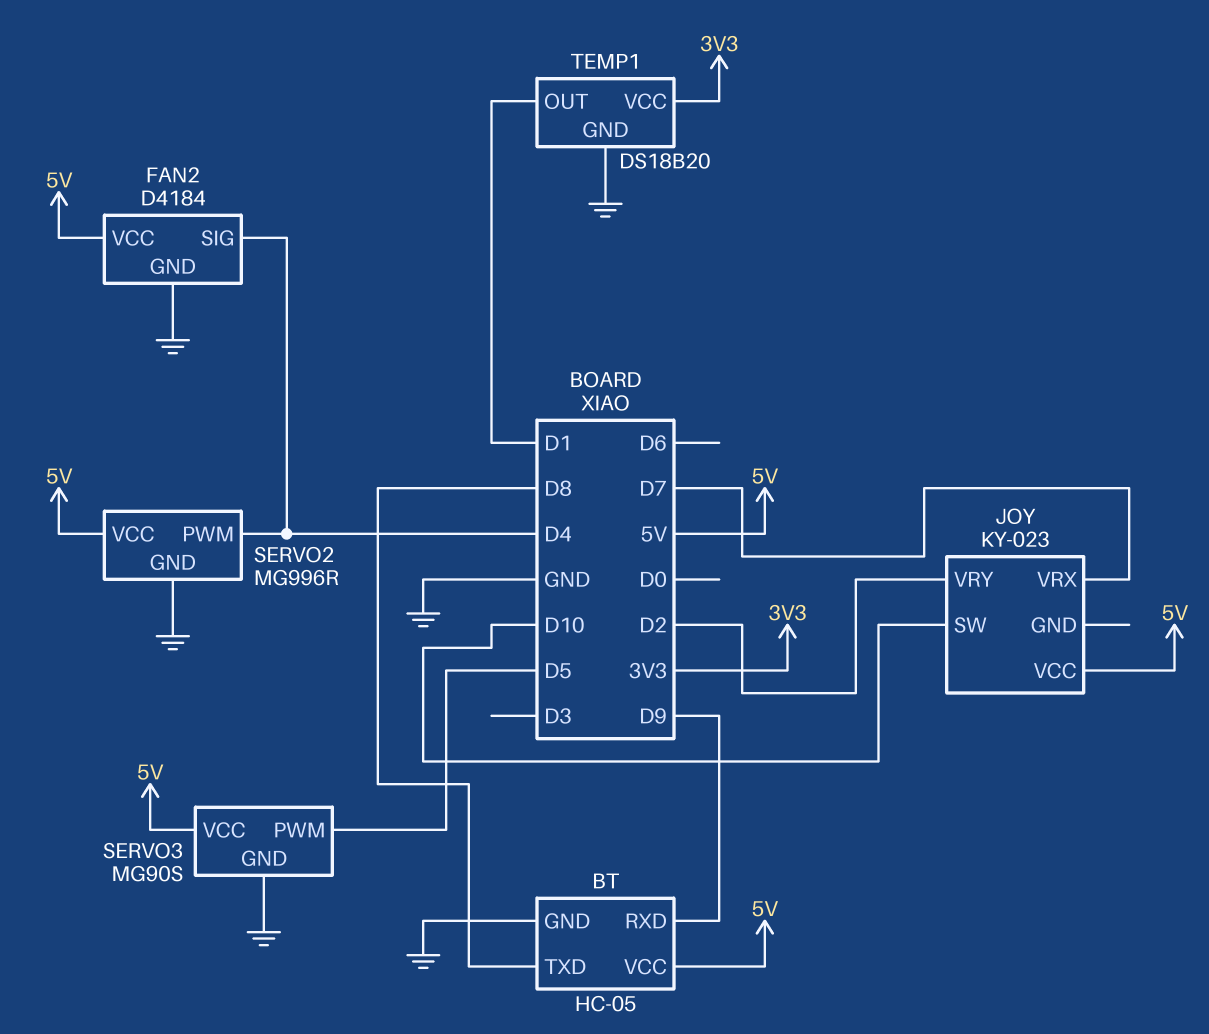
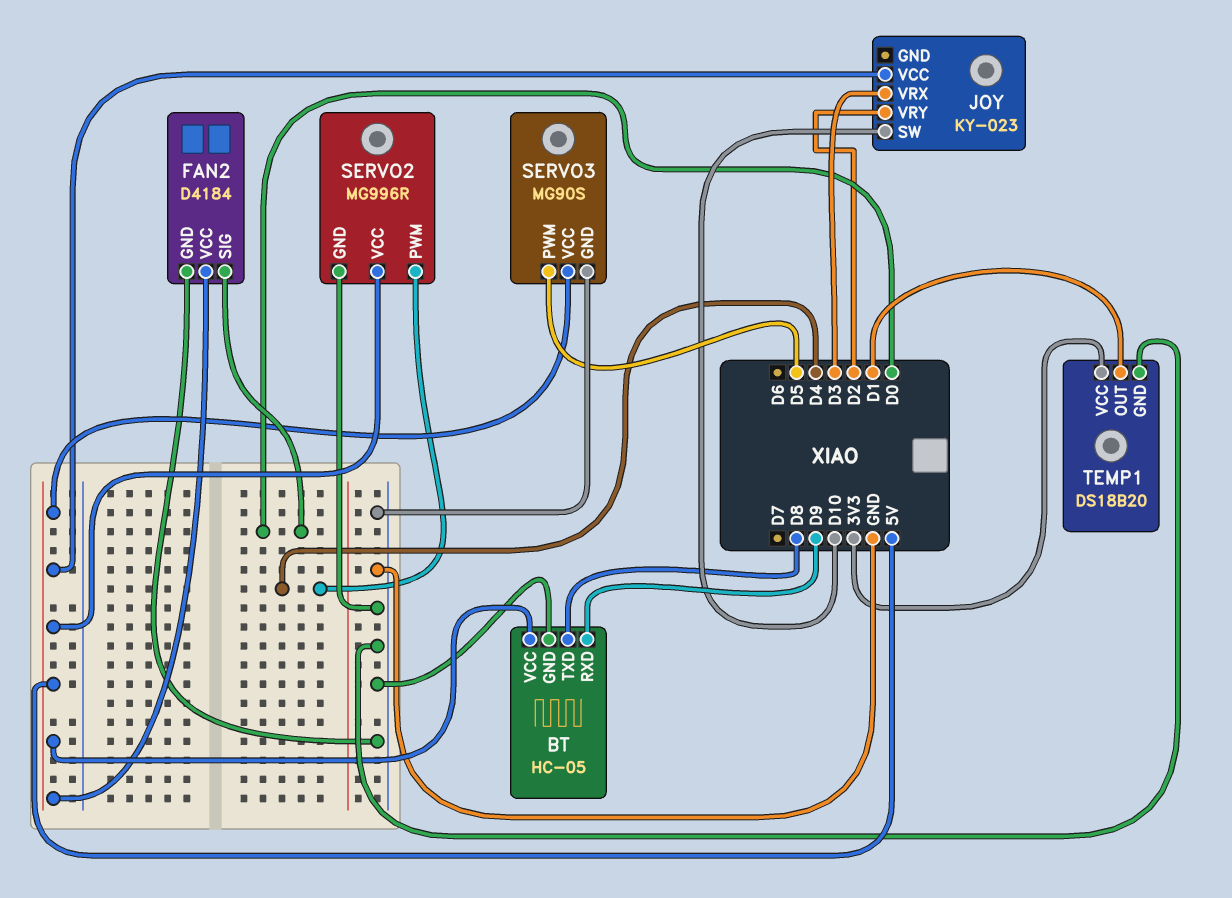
FAN2 pin SIG: D4 -> D0
JOY pin VRX: D7 -> D3

